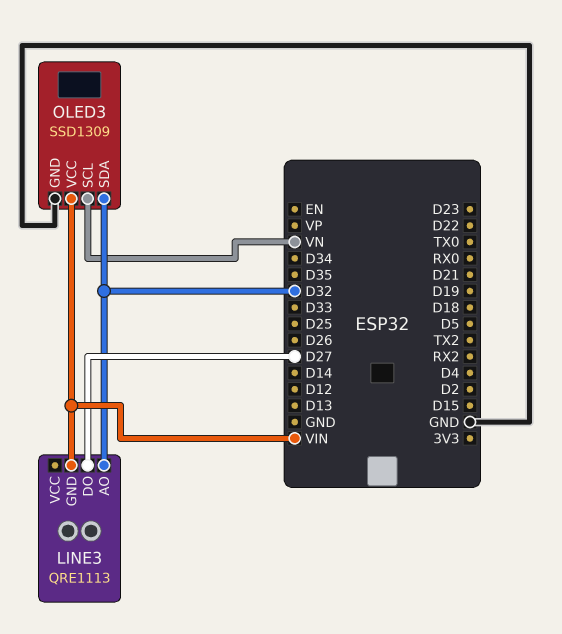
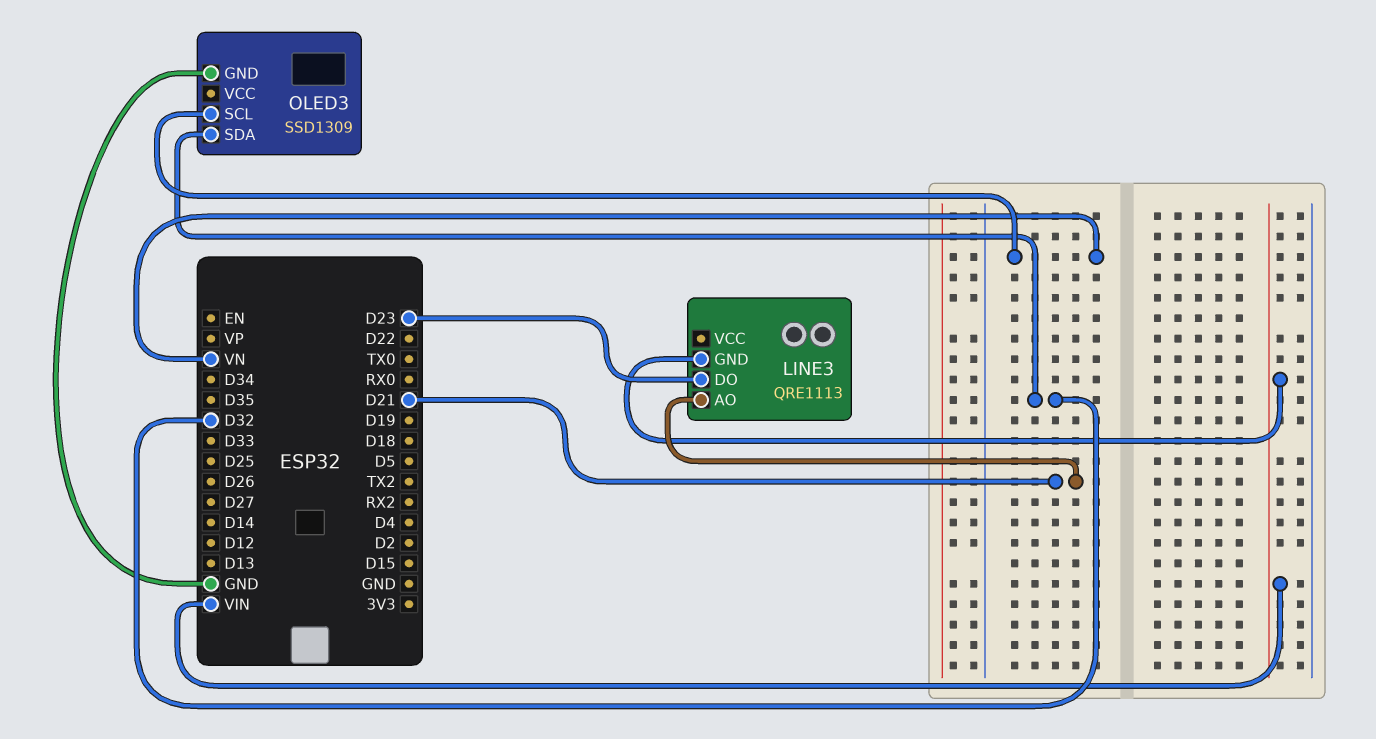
LINE3 pin AO: D32 -> D21
LINE3 pin DO: D27 -> D23
OLED3 pin VCC: VIN -> none

